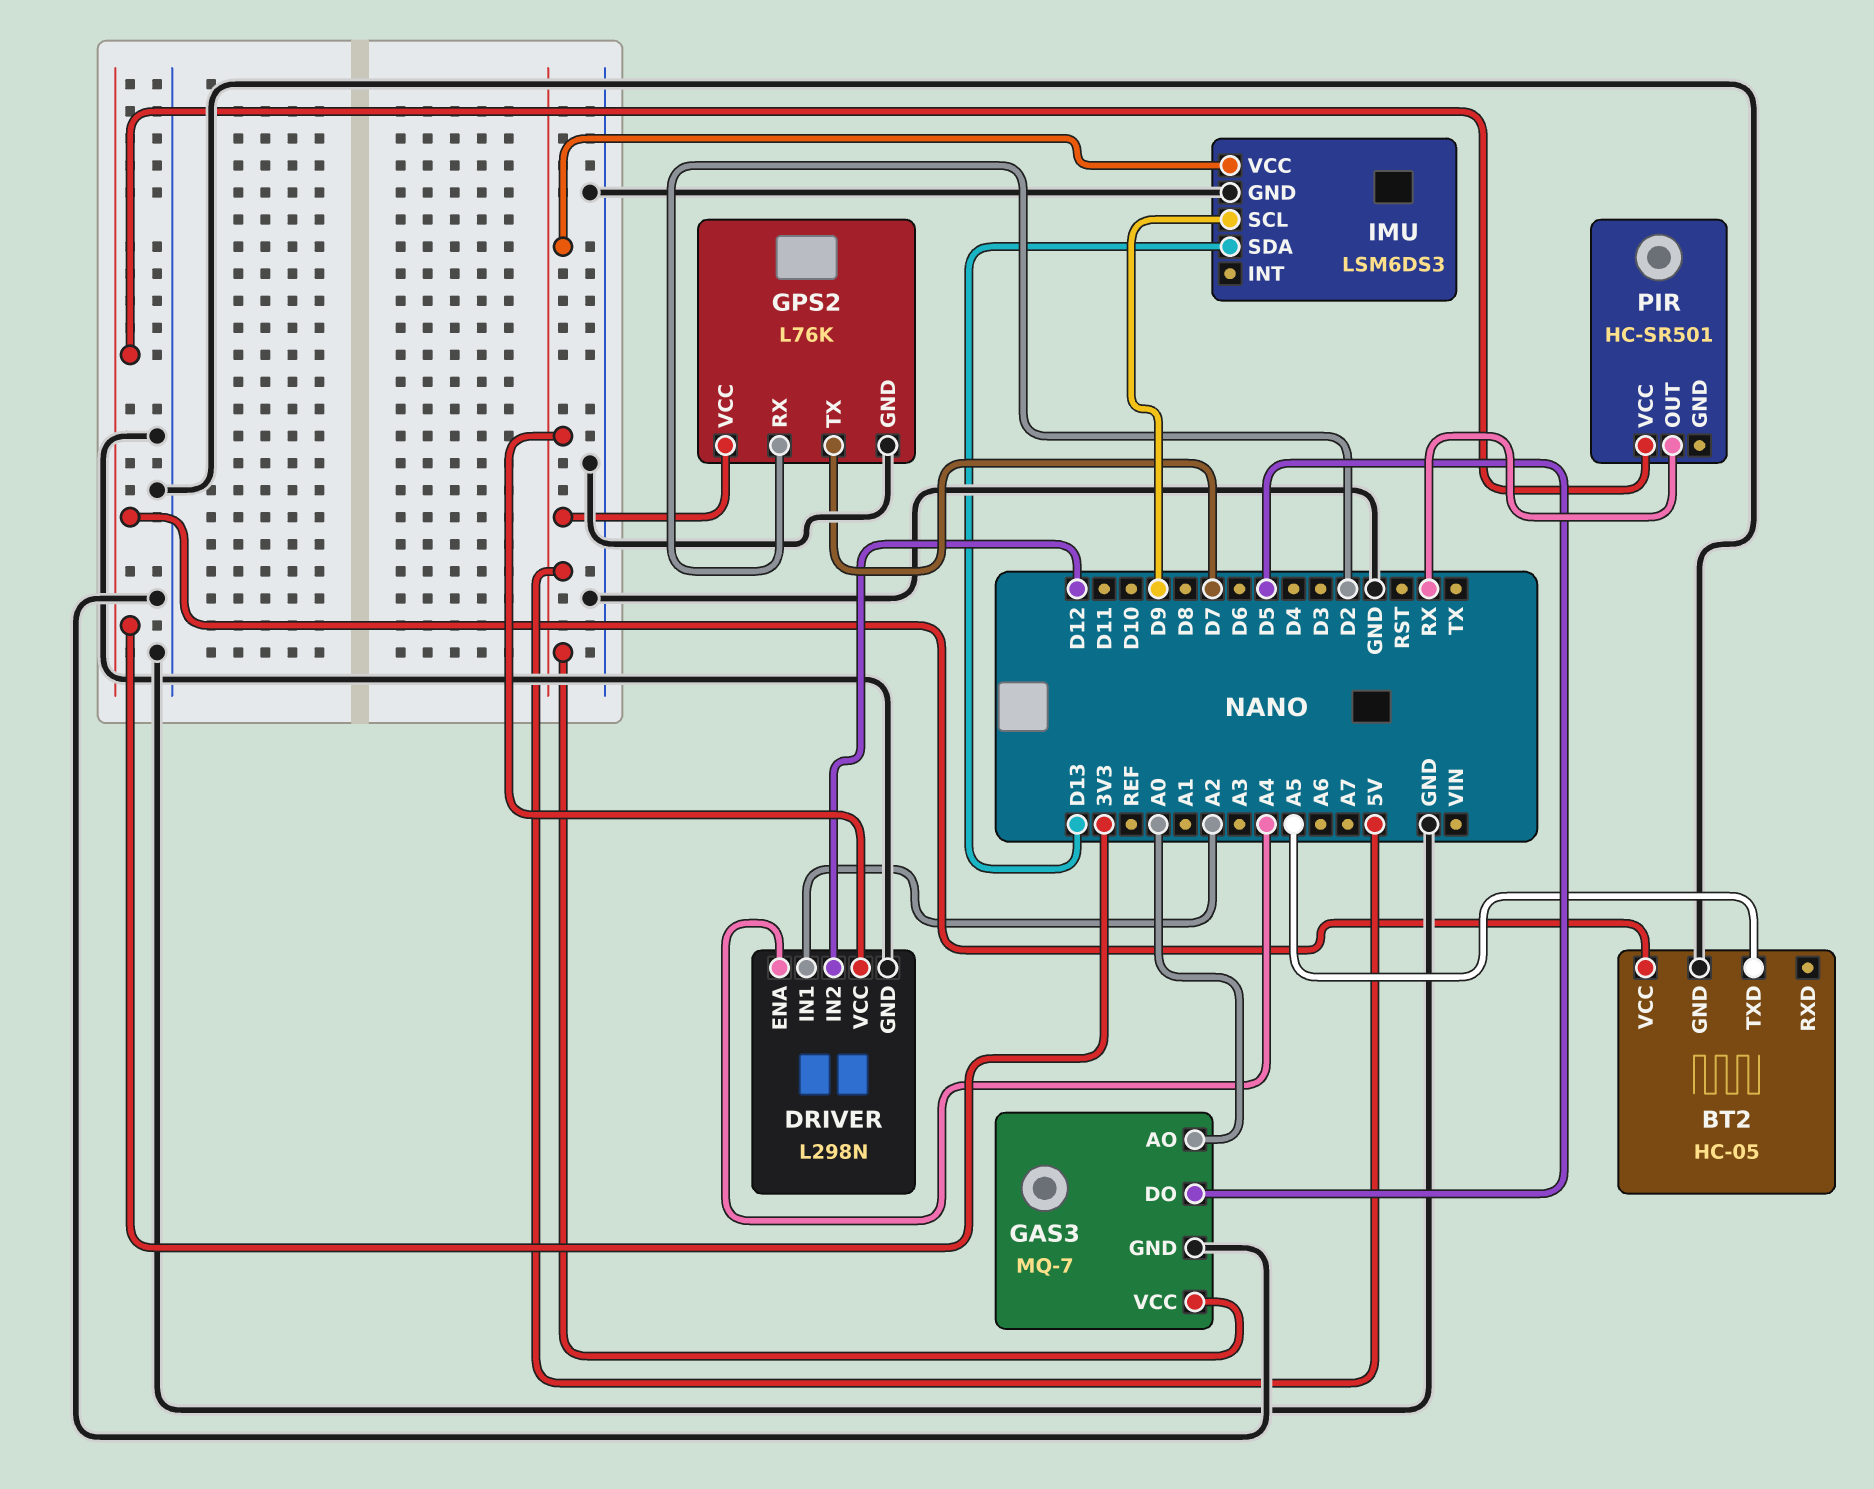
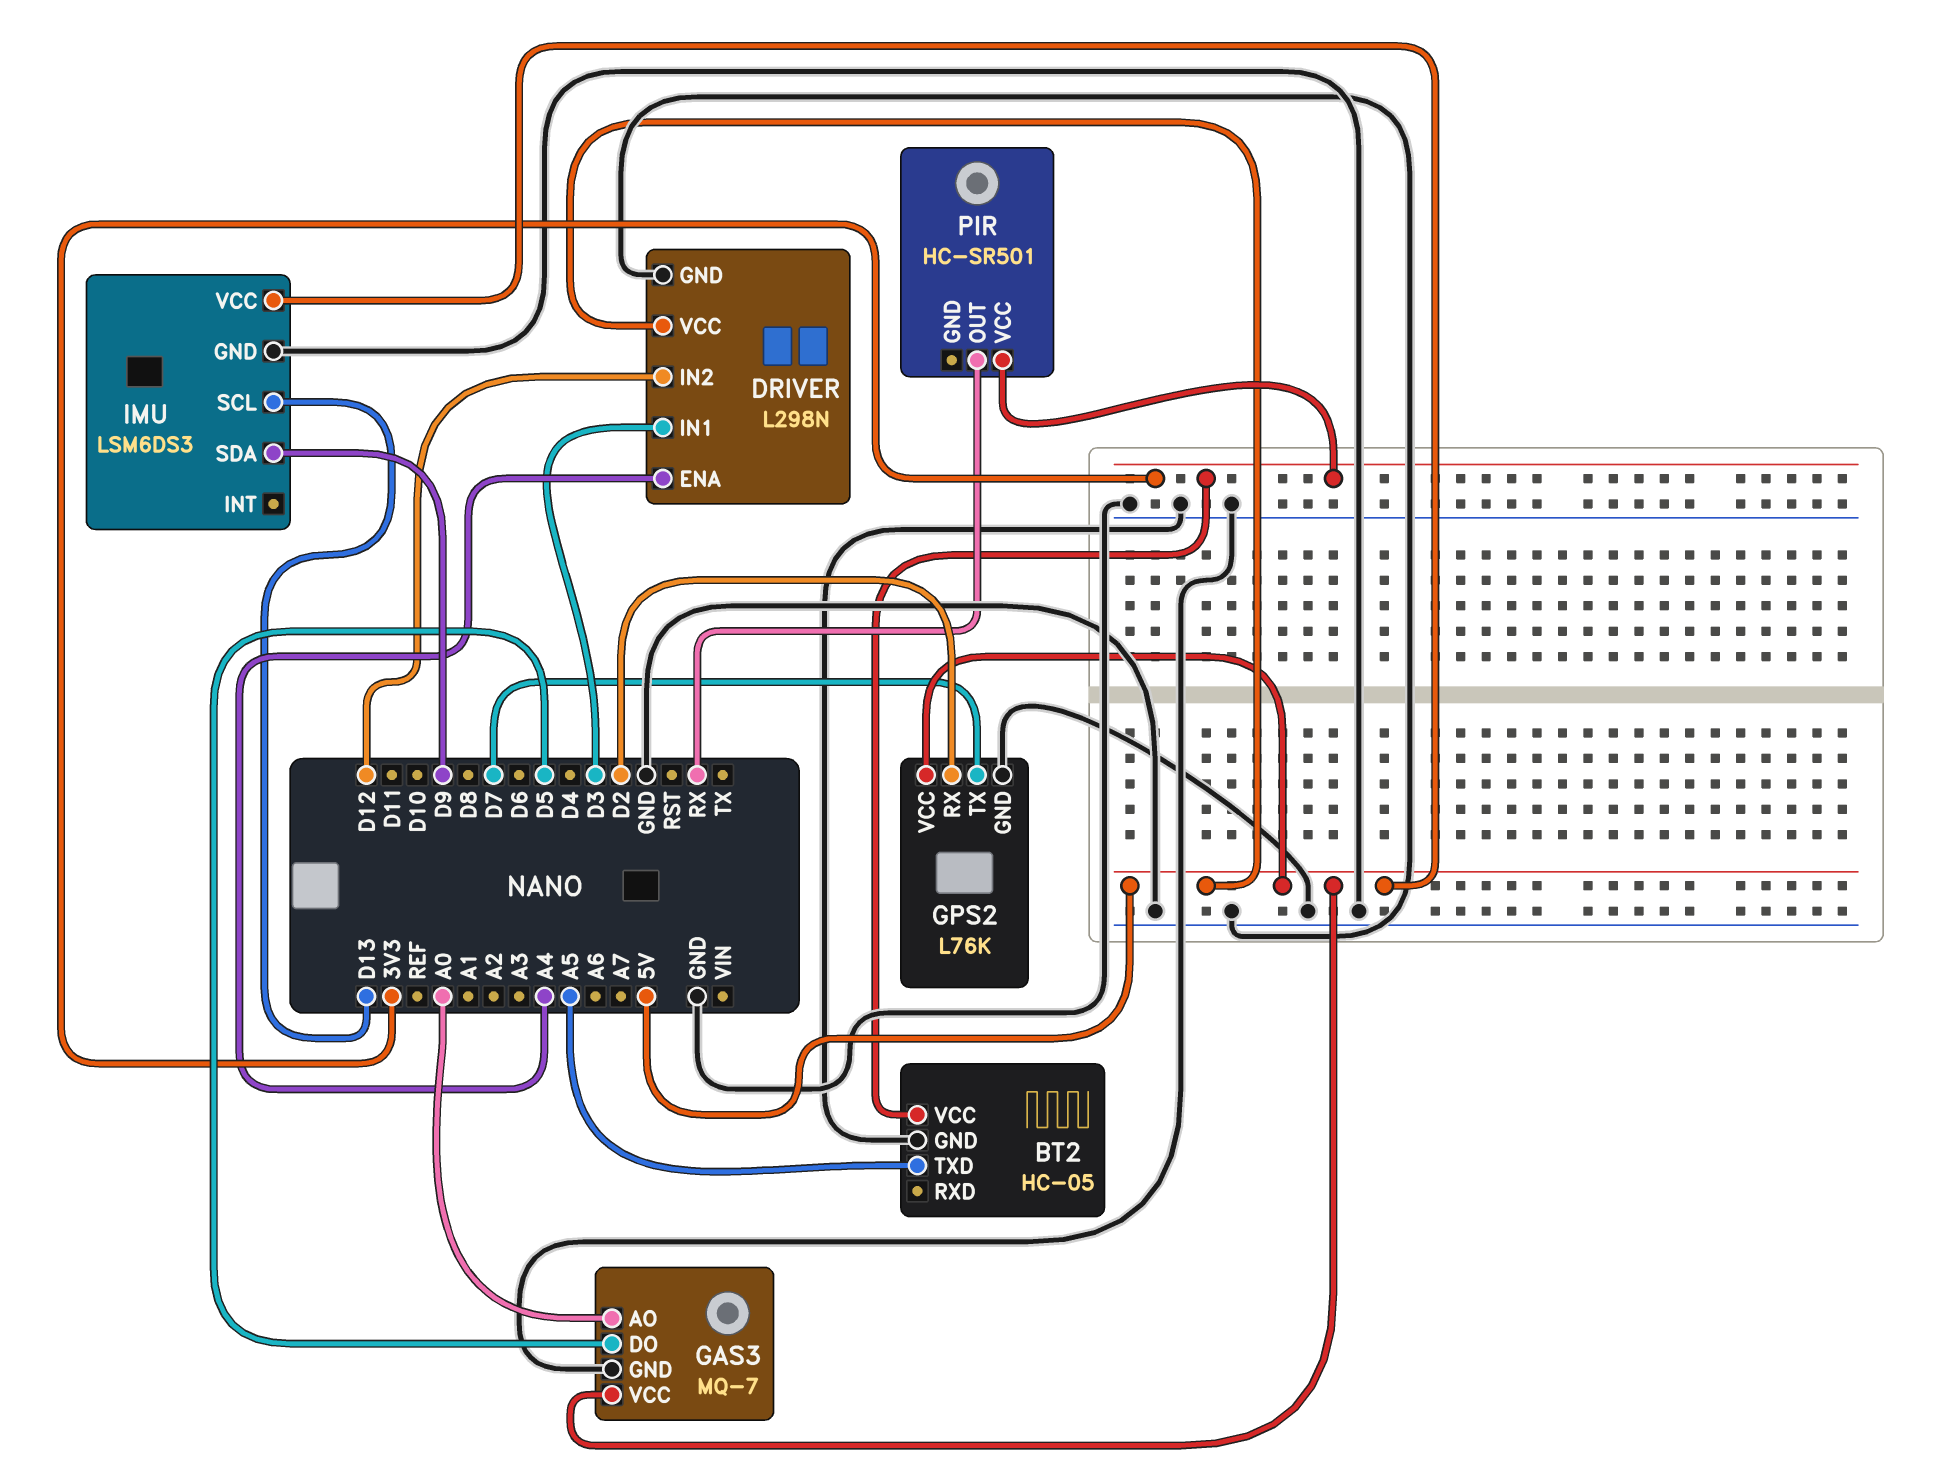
DRIVER pin IN1: A2 -> D3
IMU pin SCL: D9 -> D13
IMU pin SDA: D13 -> D9

